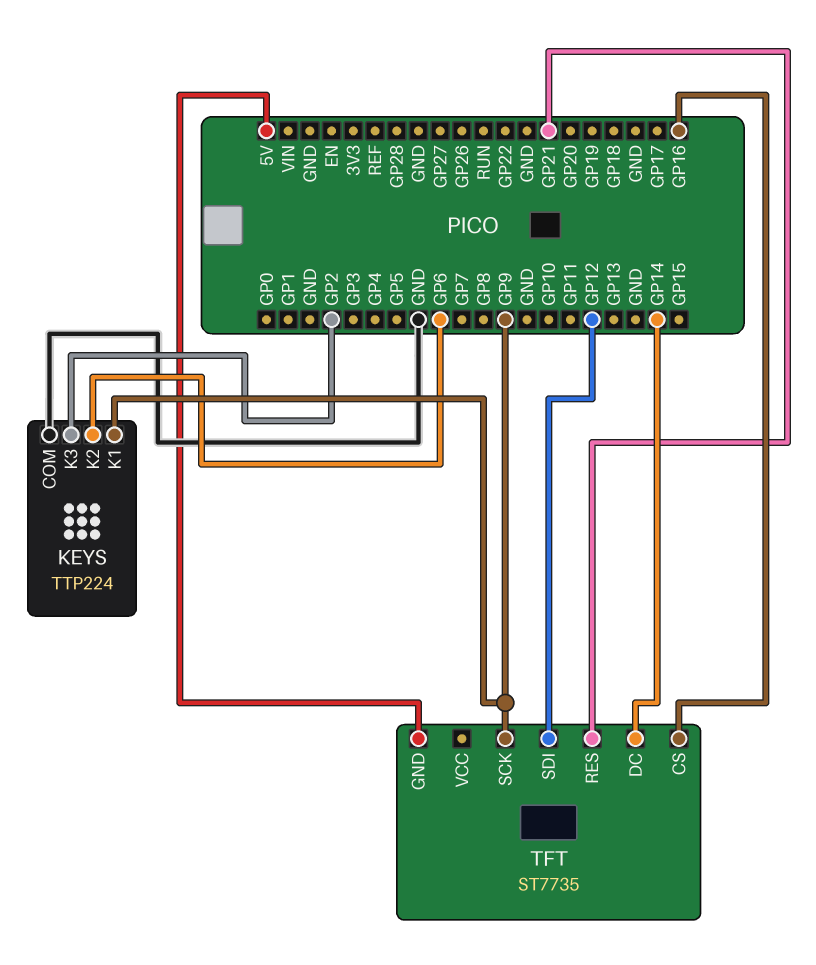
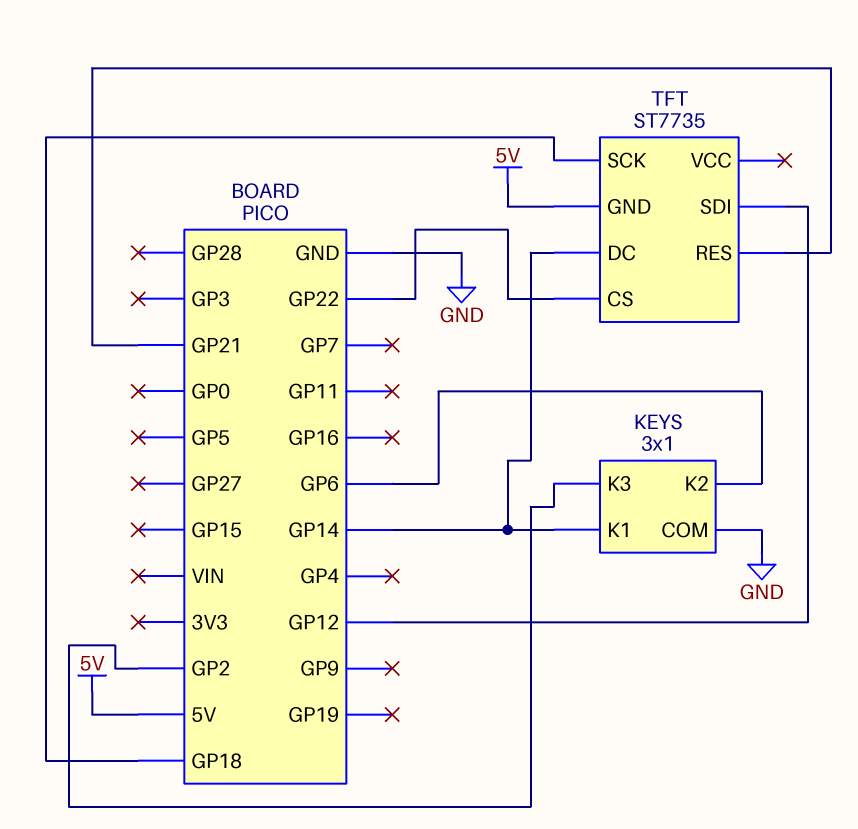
KEYS: TTP224 -> 3x1
KEYS pin K1: GP9 -> GP14
TFT pin CS: GP16 -> GP22
TFT pin SCK: GP9 -> GP18

